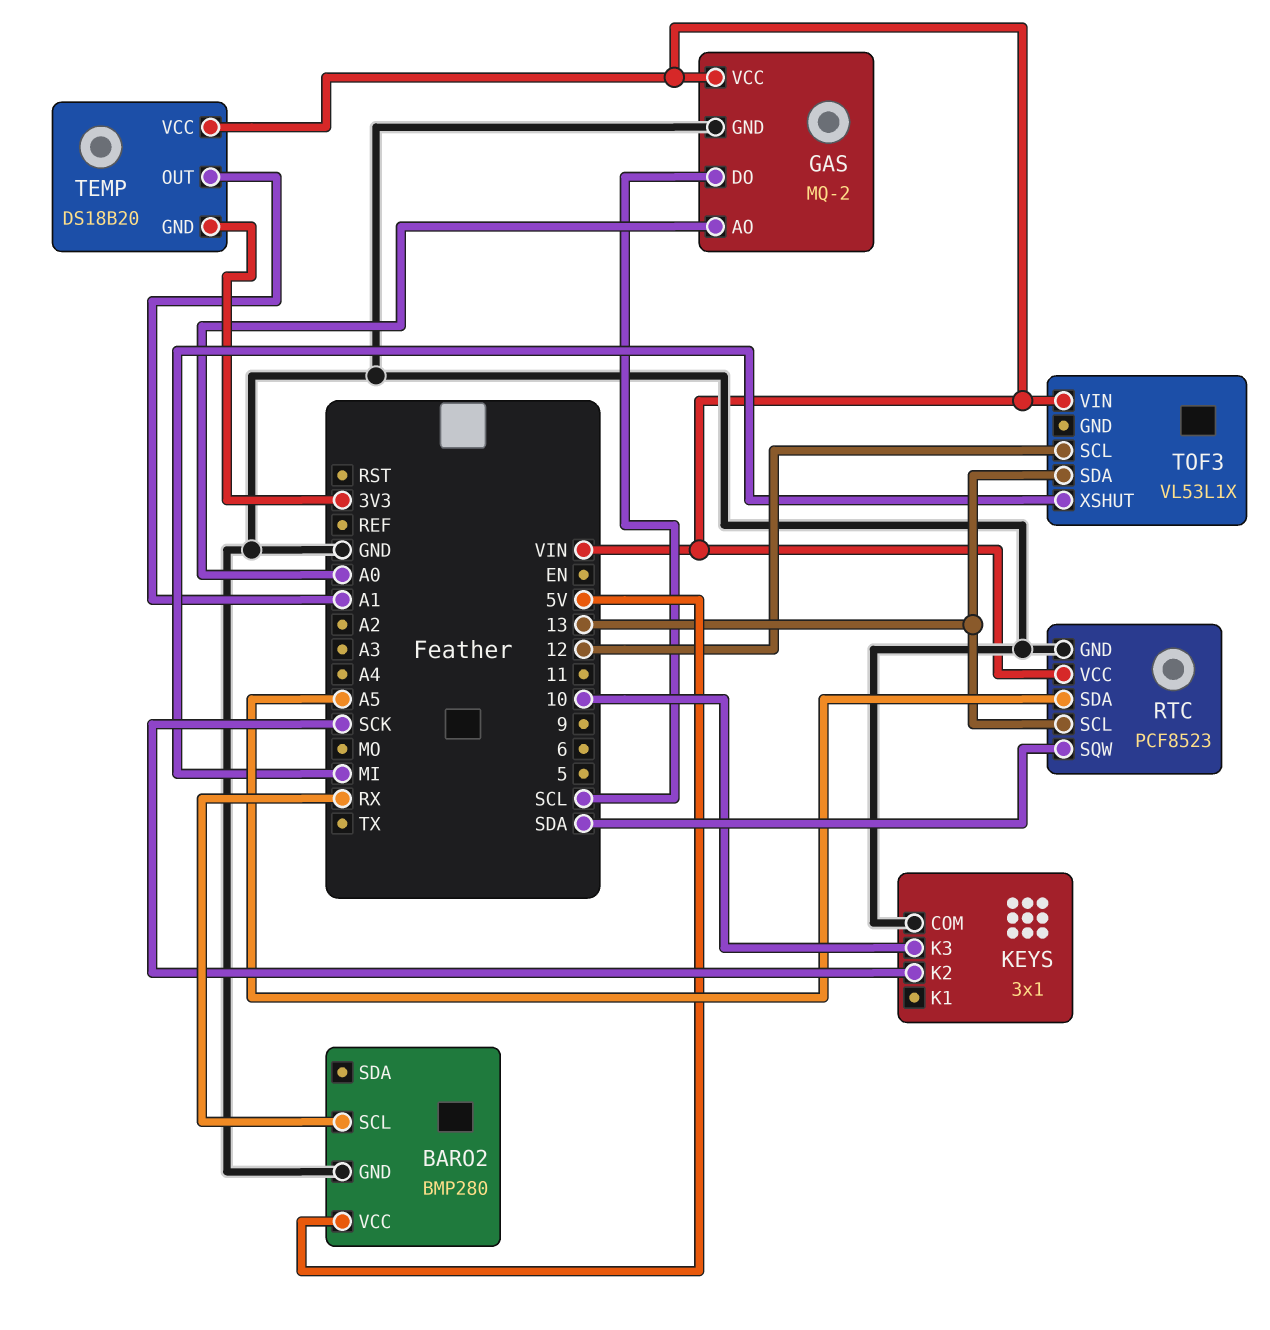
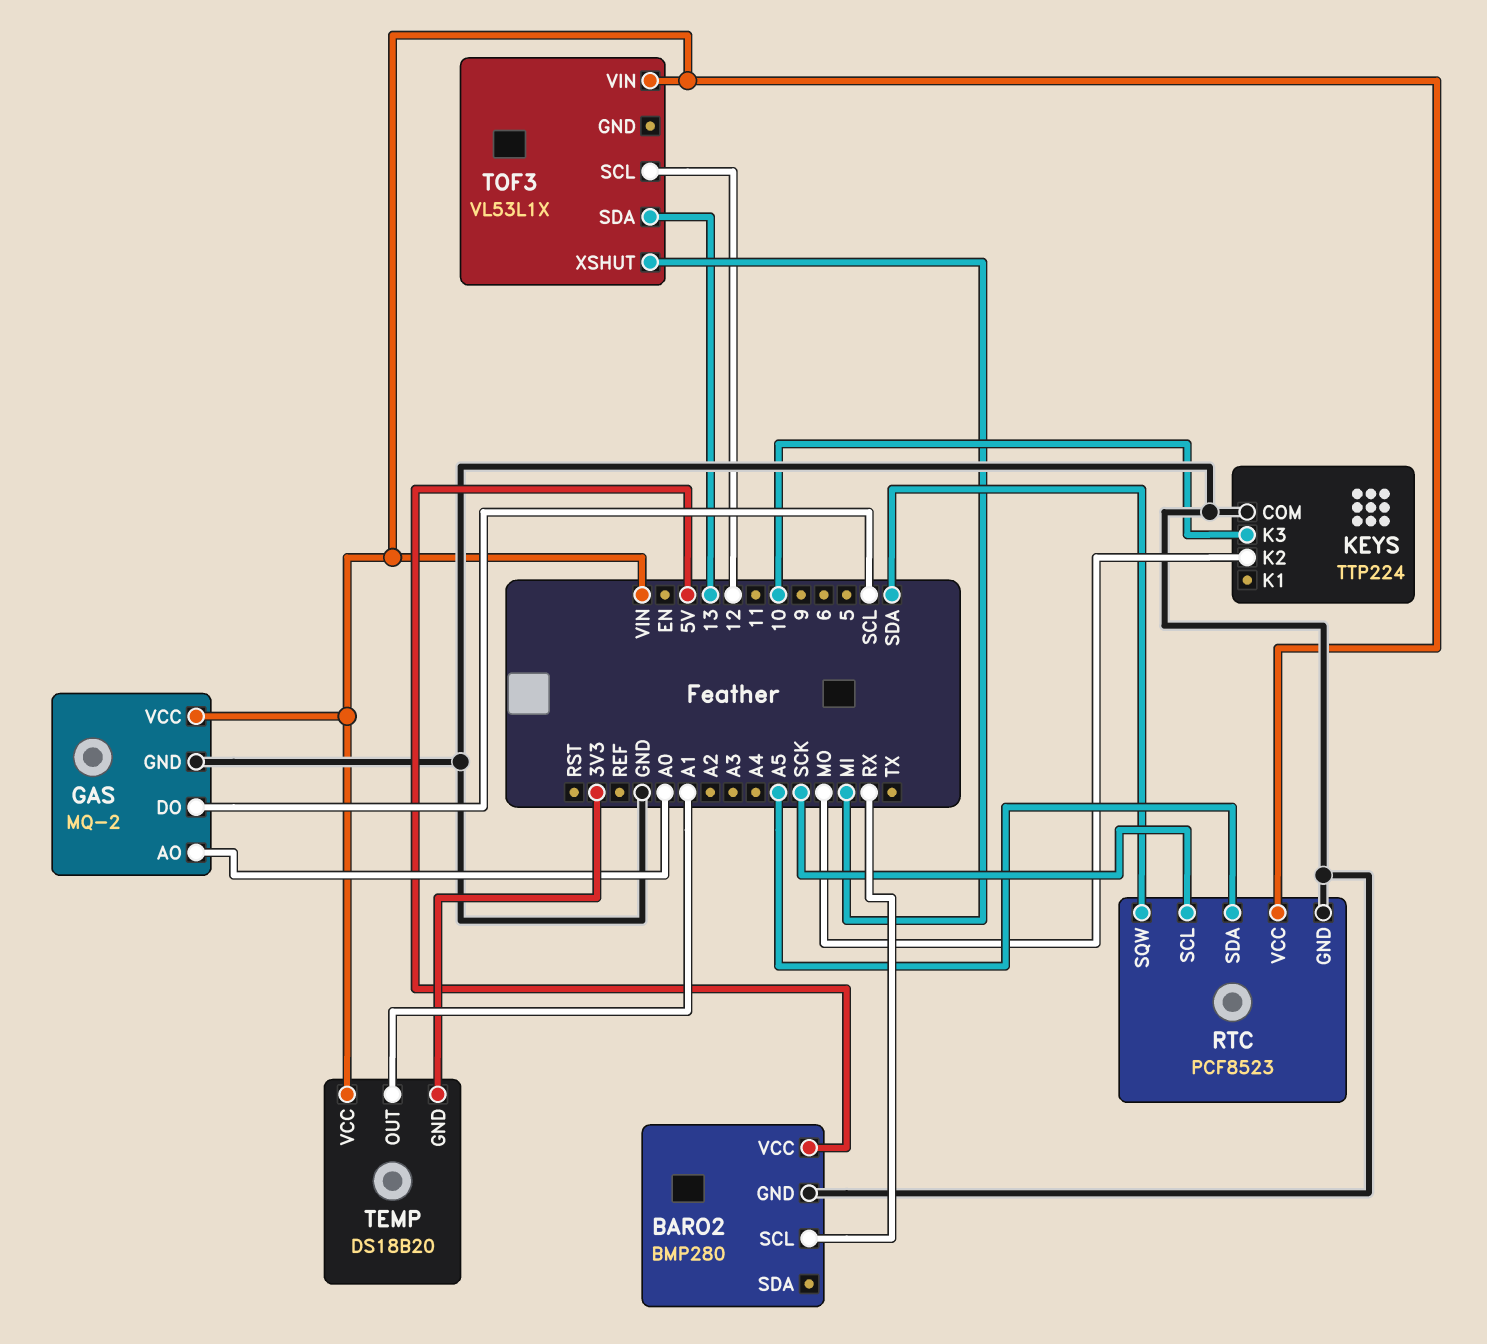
KEYS: 3x1 -> TTP224
KEYS pin K2: SCK -> MO
RTC pin SCL: 13 -> SCK

